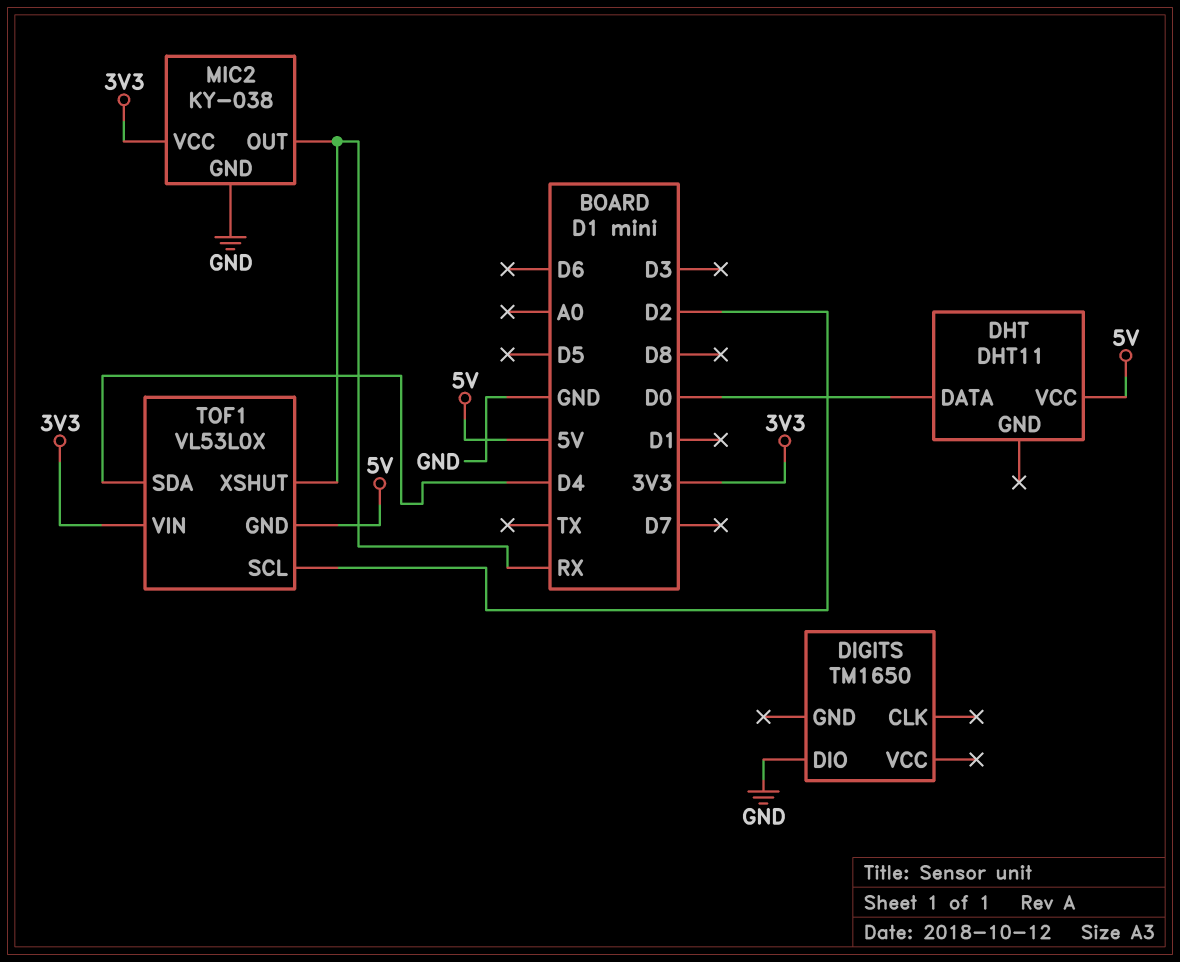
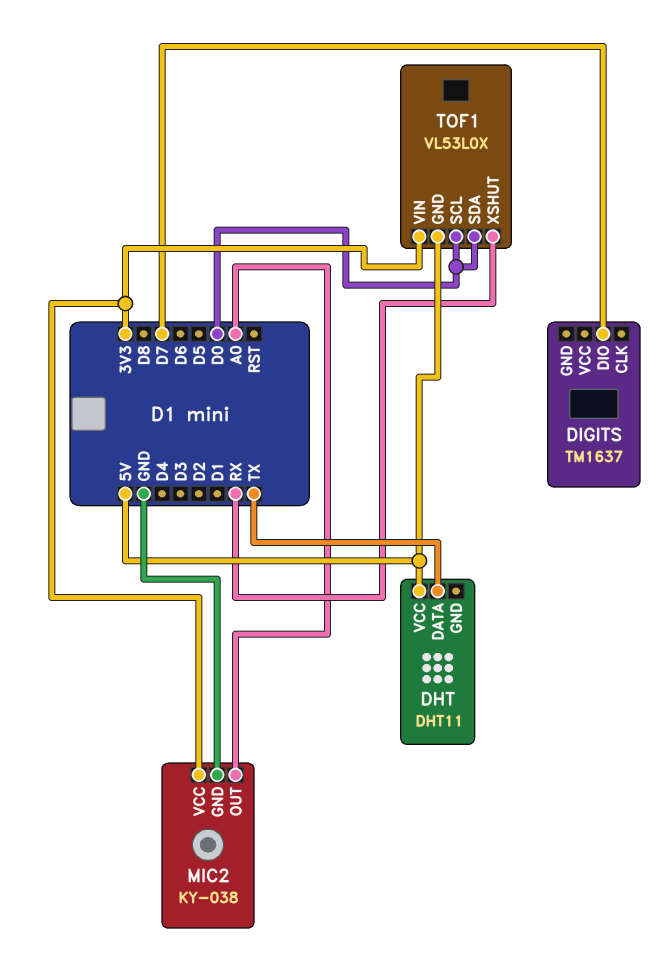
DHT pin DATA: D0 -> TX
DIGITS: TM1650 -> TM1637
DIGITS pin DIO: GND -> D7
MIC2 pin OUT: RX -> A0
TOF1 pin SCL: D2 -> D0
TOF1 pin SDA: D4 -> D0

